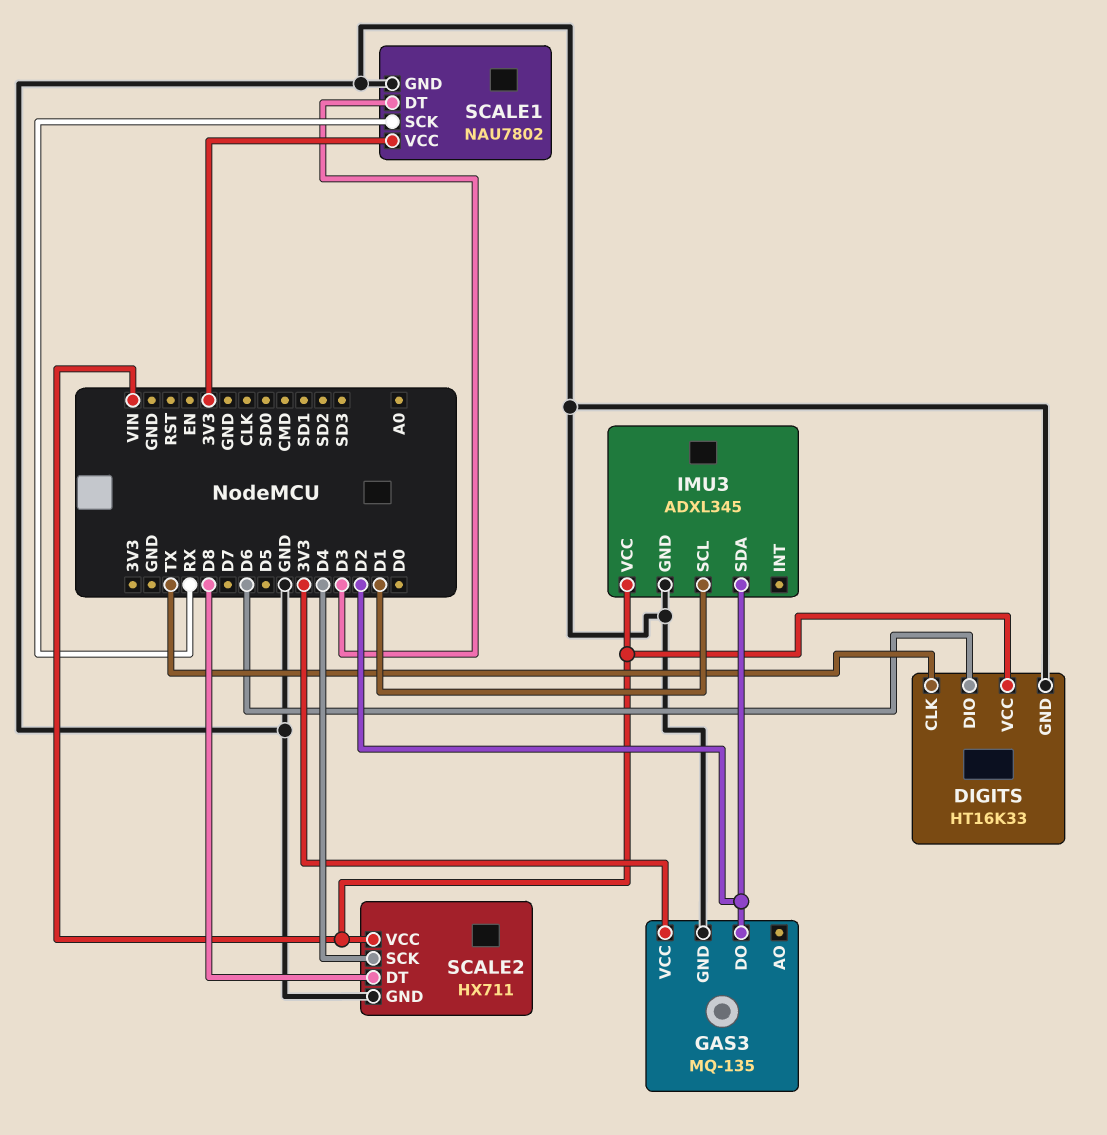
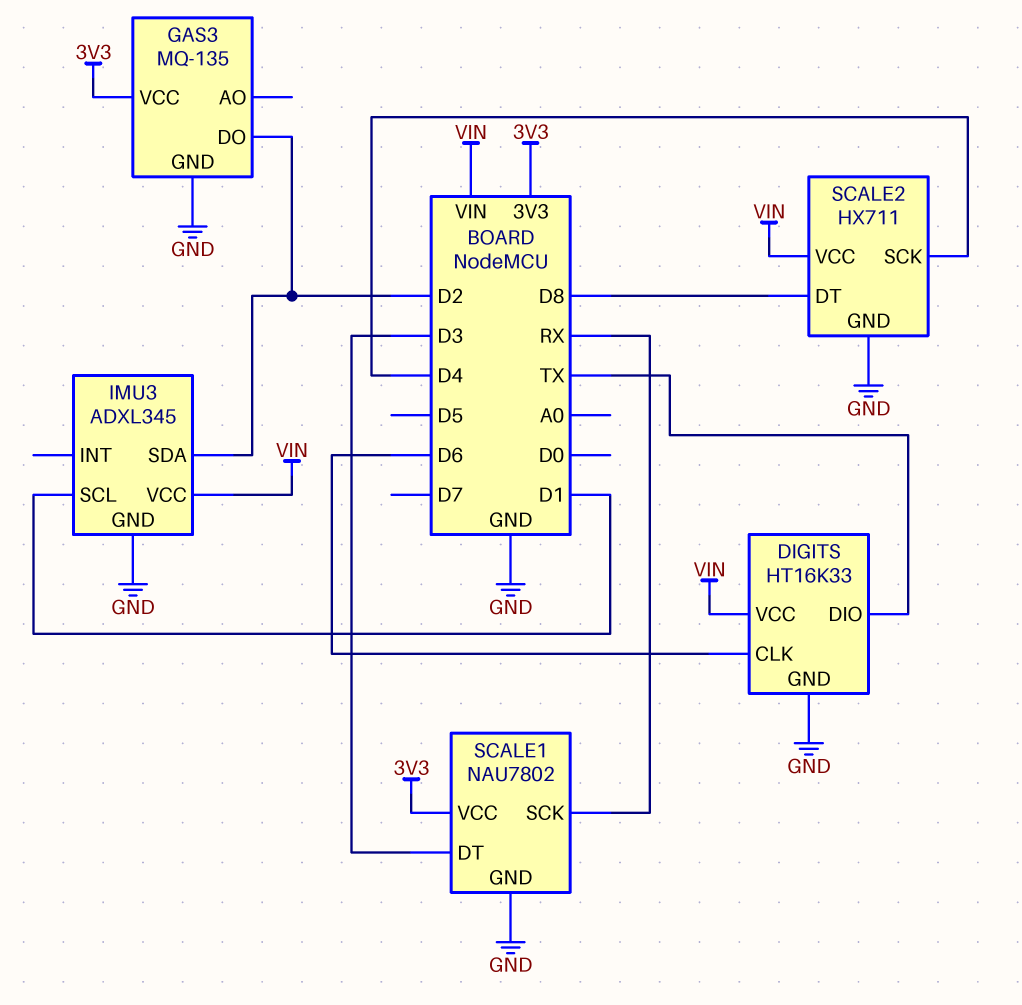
DIGITS pin CLK: TX -> D6
DIGITS pin DIO: D6 -> TX

